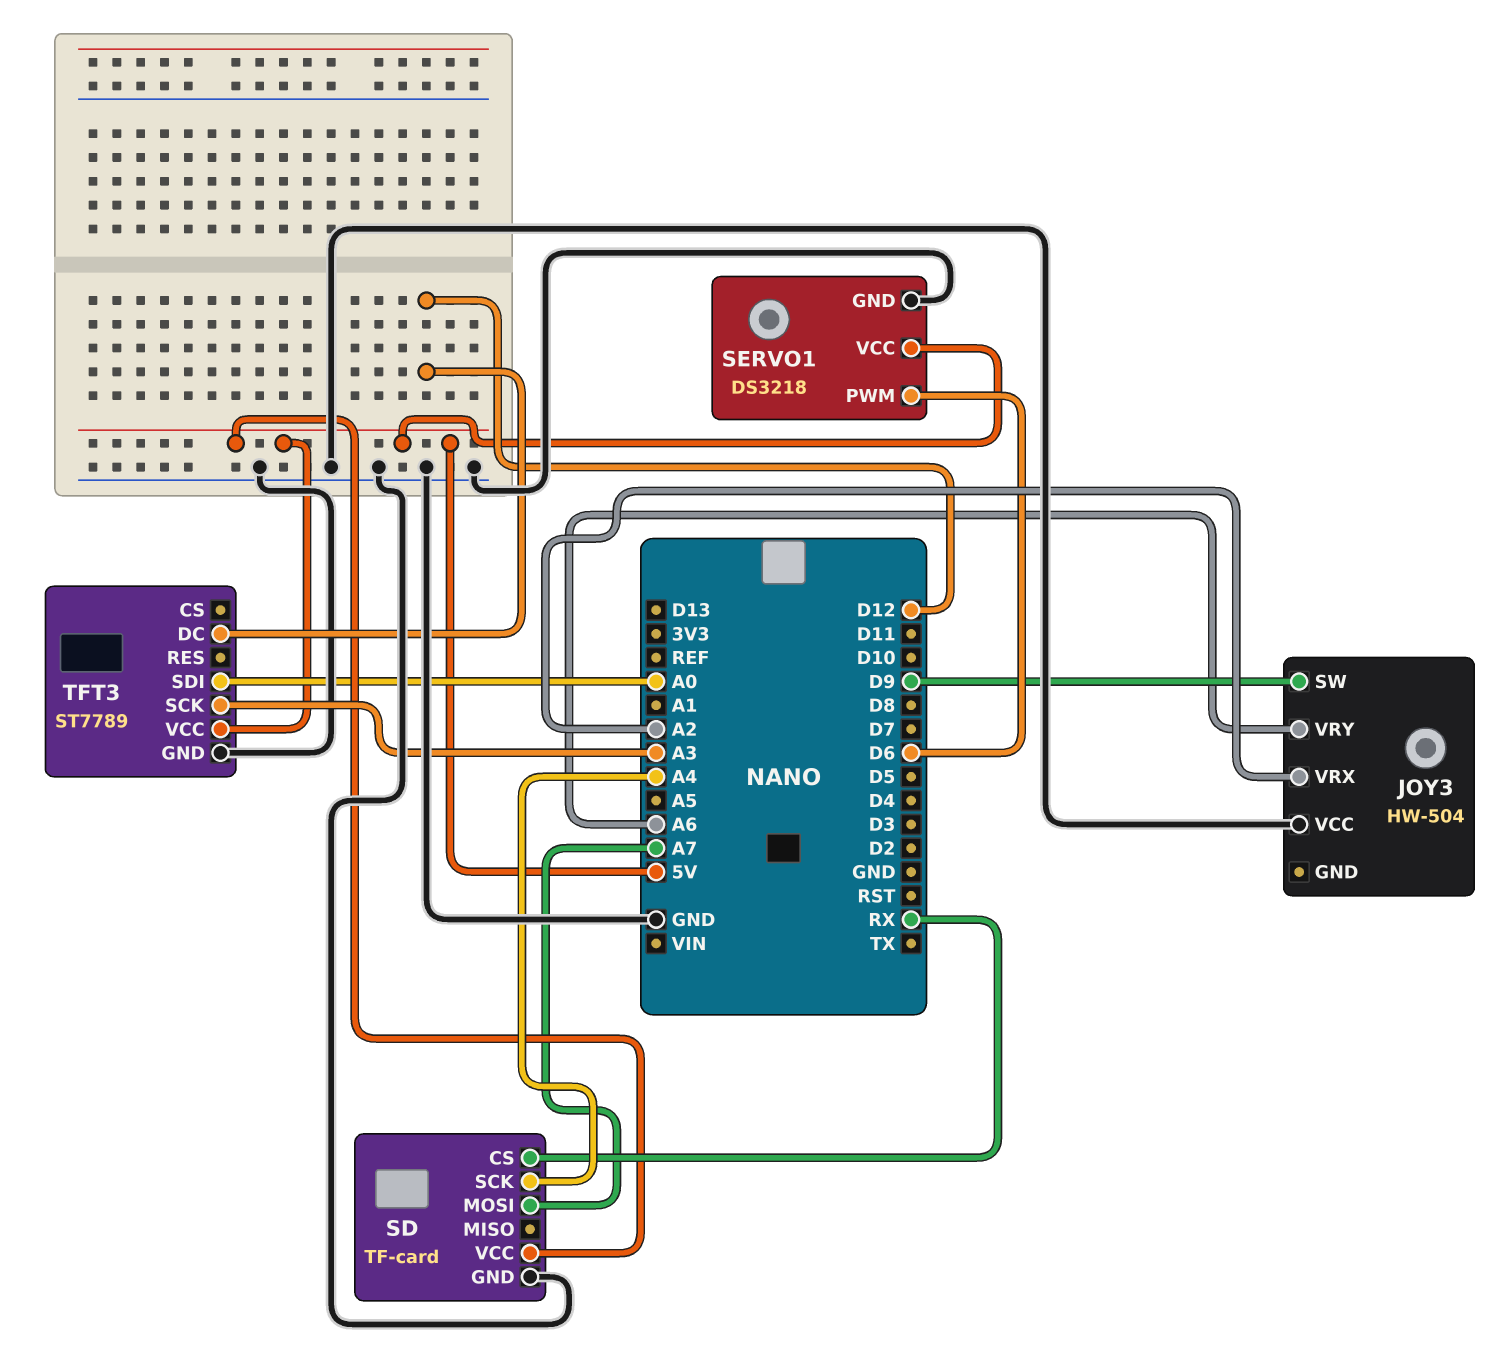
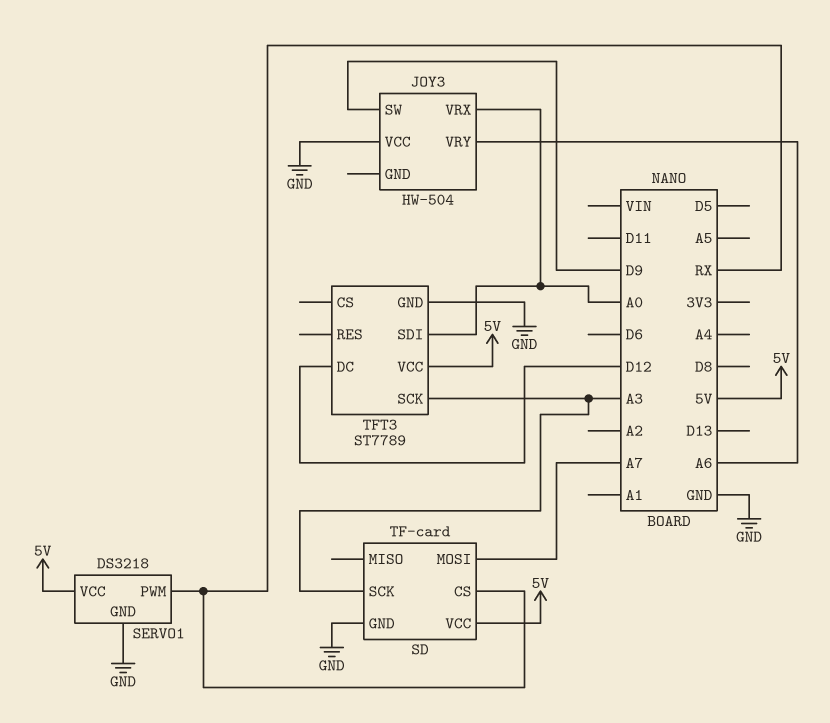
JOY3 pin VRX: A2 -> A0
SD pin SCK: A4 -> A3
SERVO1 pin PWM: D6 -> RX

